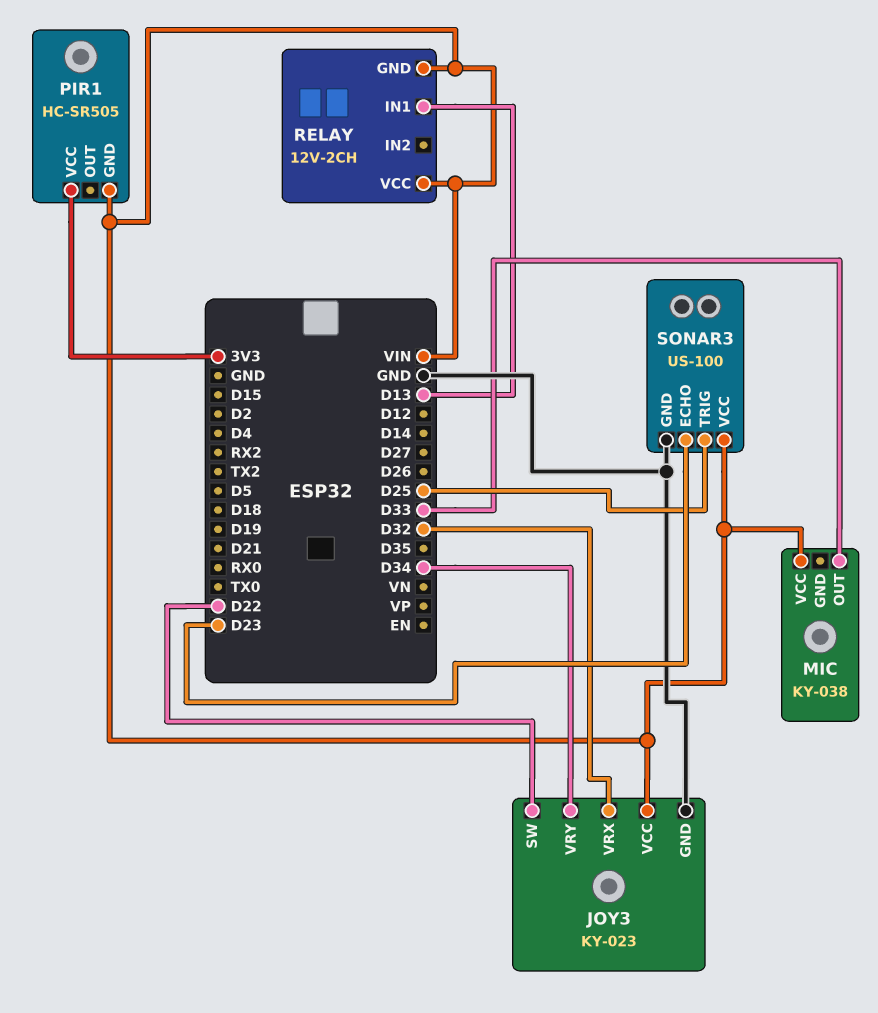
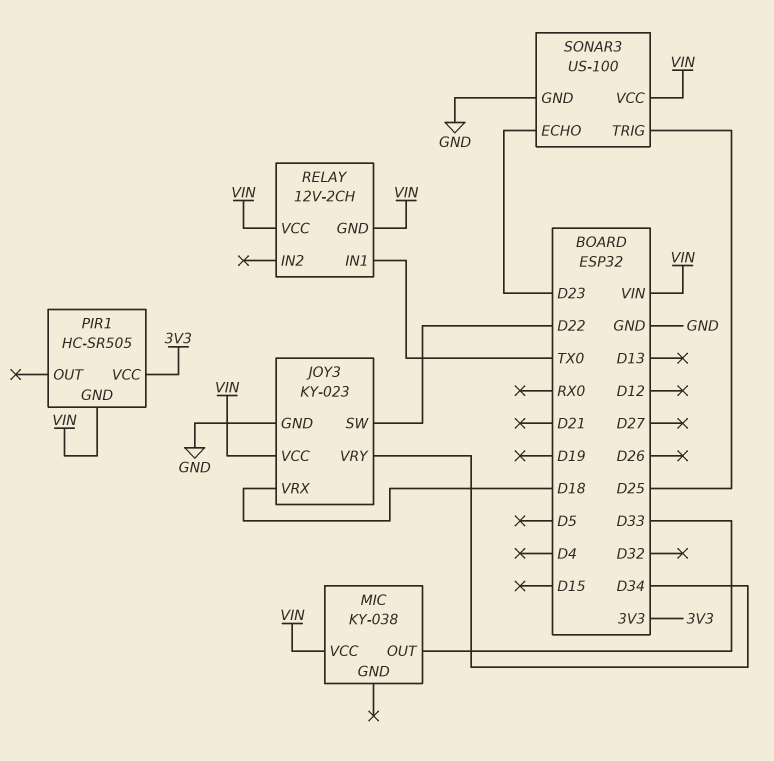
JOY3 pin VRX: D32 -> D18
RELAY pin IN1: D13 -> TX0

